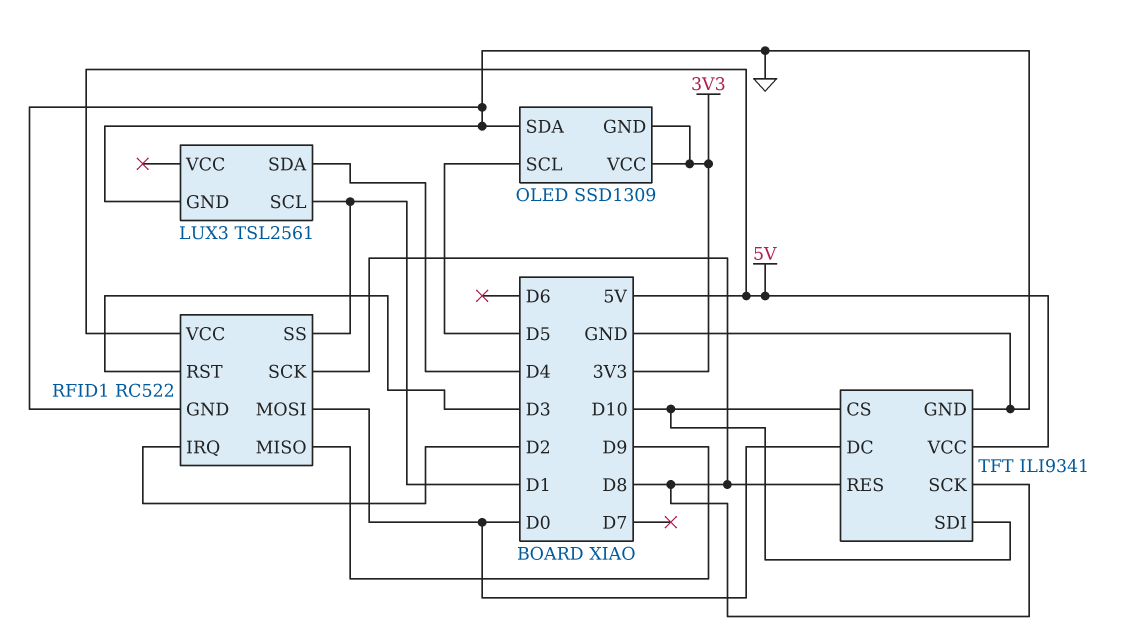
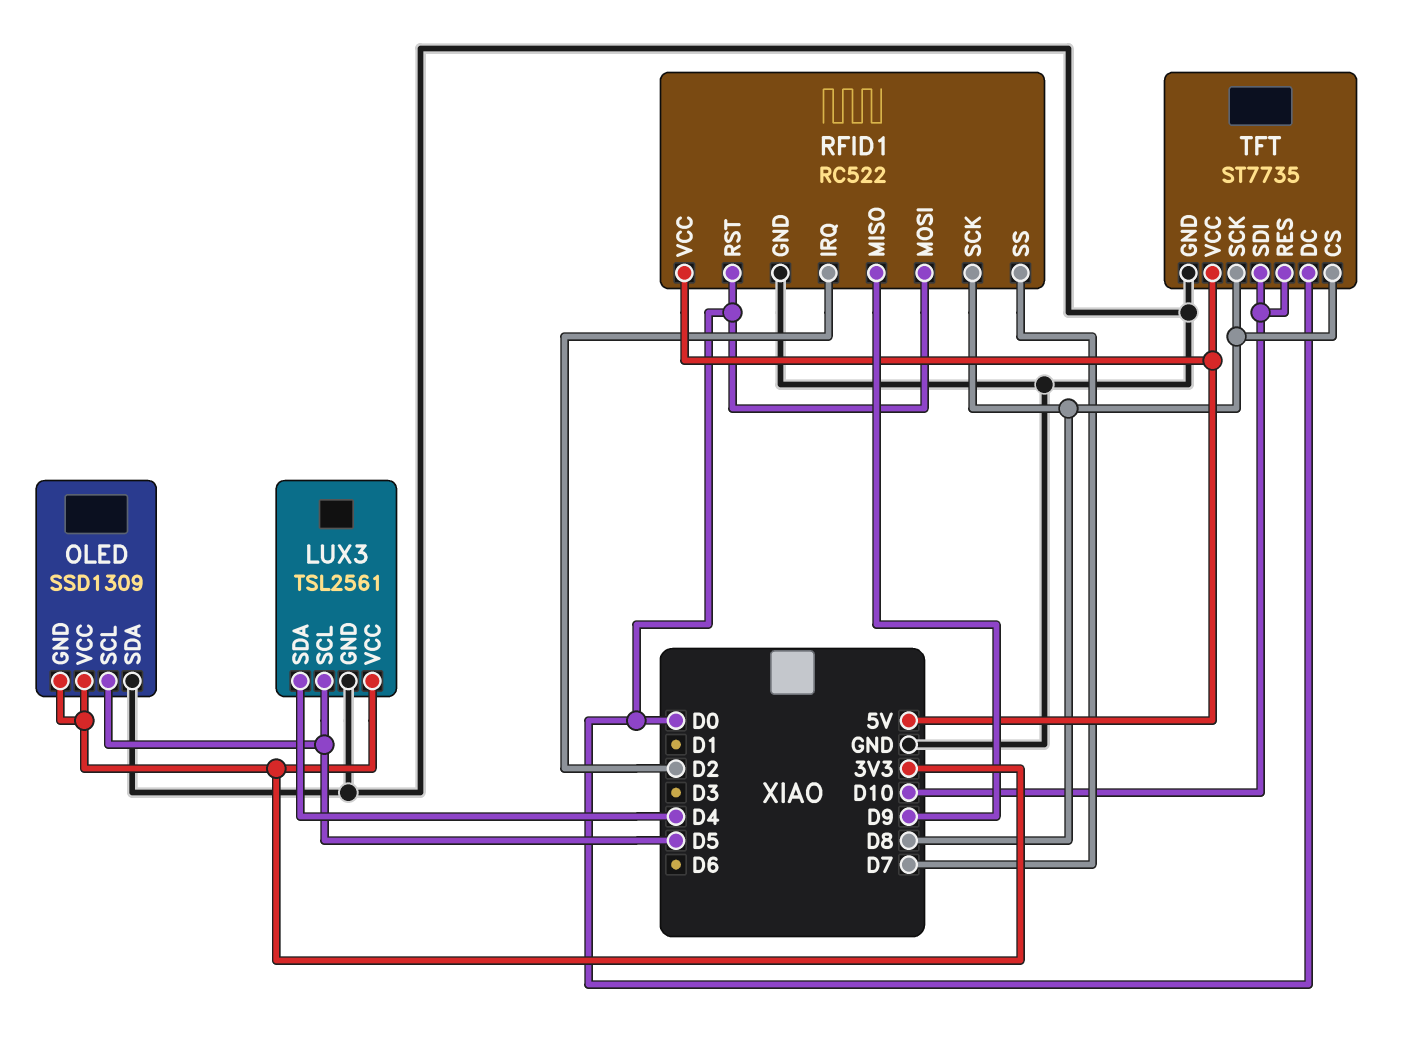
LUX3 pin SCL: D1 -> D5
LUX3 pin VCC: none -> 3V3
RFID1 pin RST: D3 -> D0
RFID1 pin SS: D1 -> D7
TFT: ILI9341 -> ST7735
TFT pin CS: D10 -> D8
TFT pin RES: D8 -> D10

